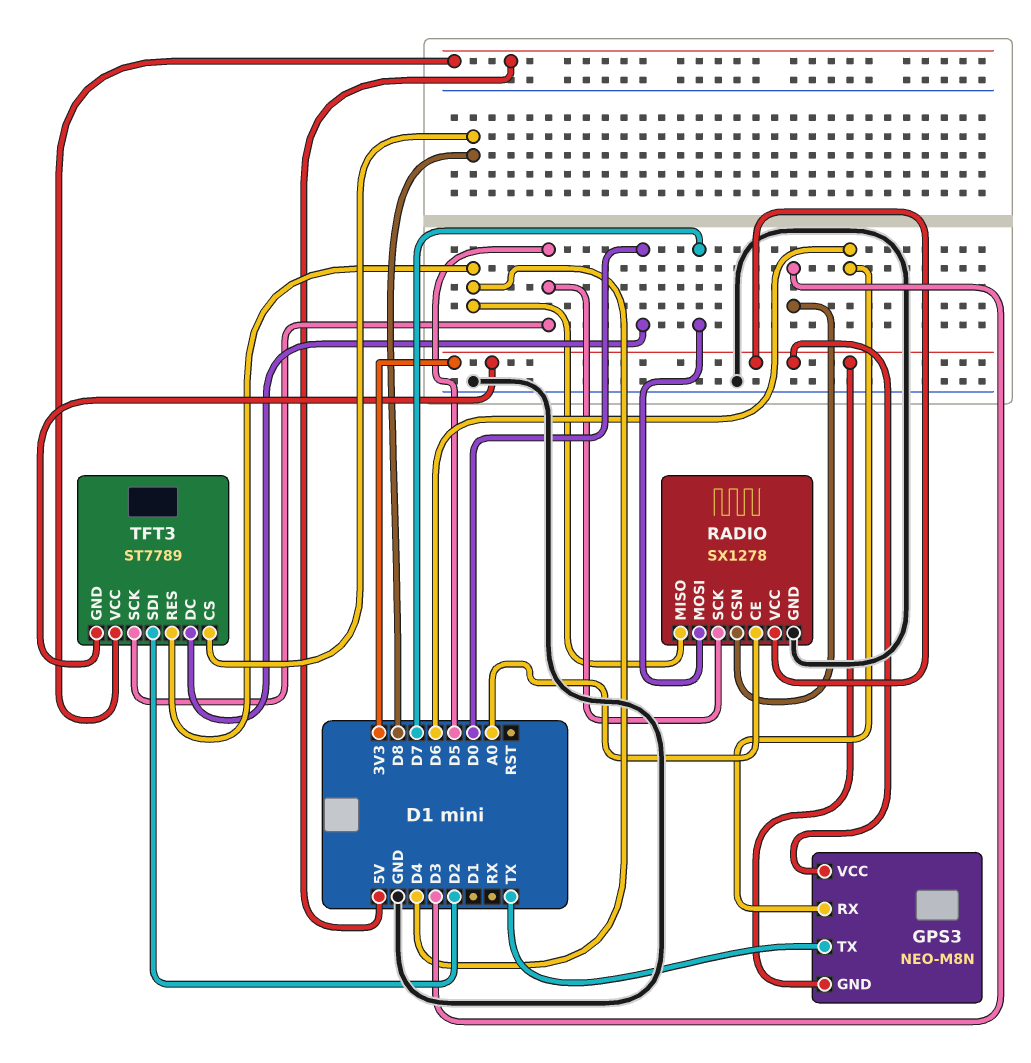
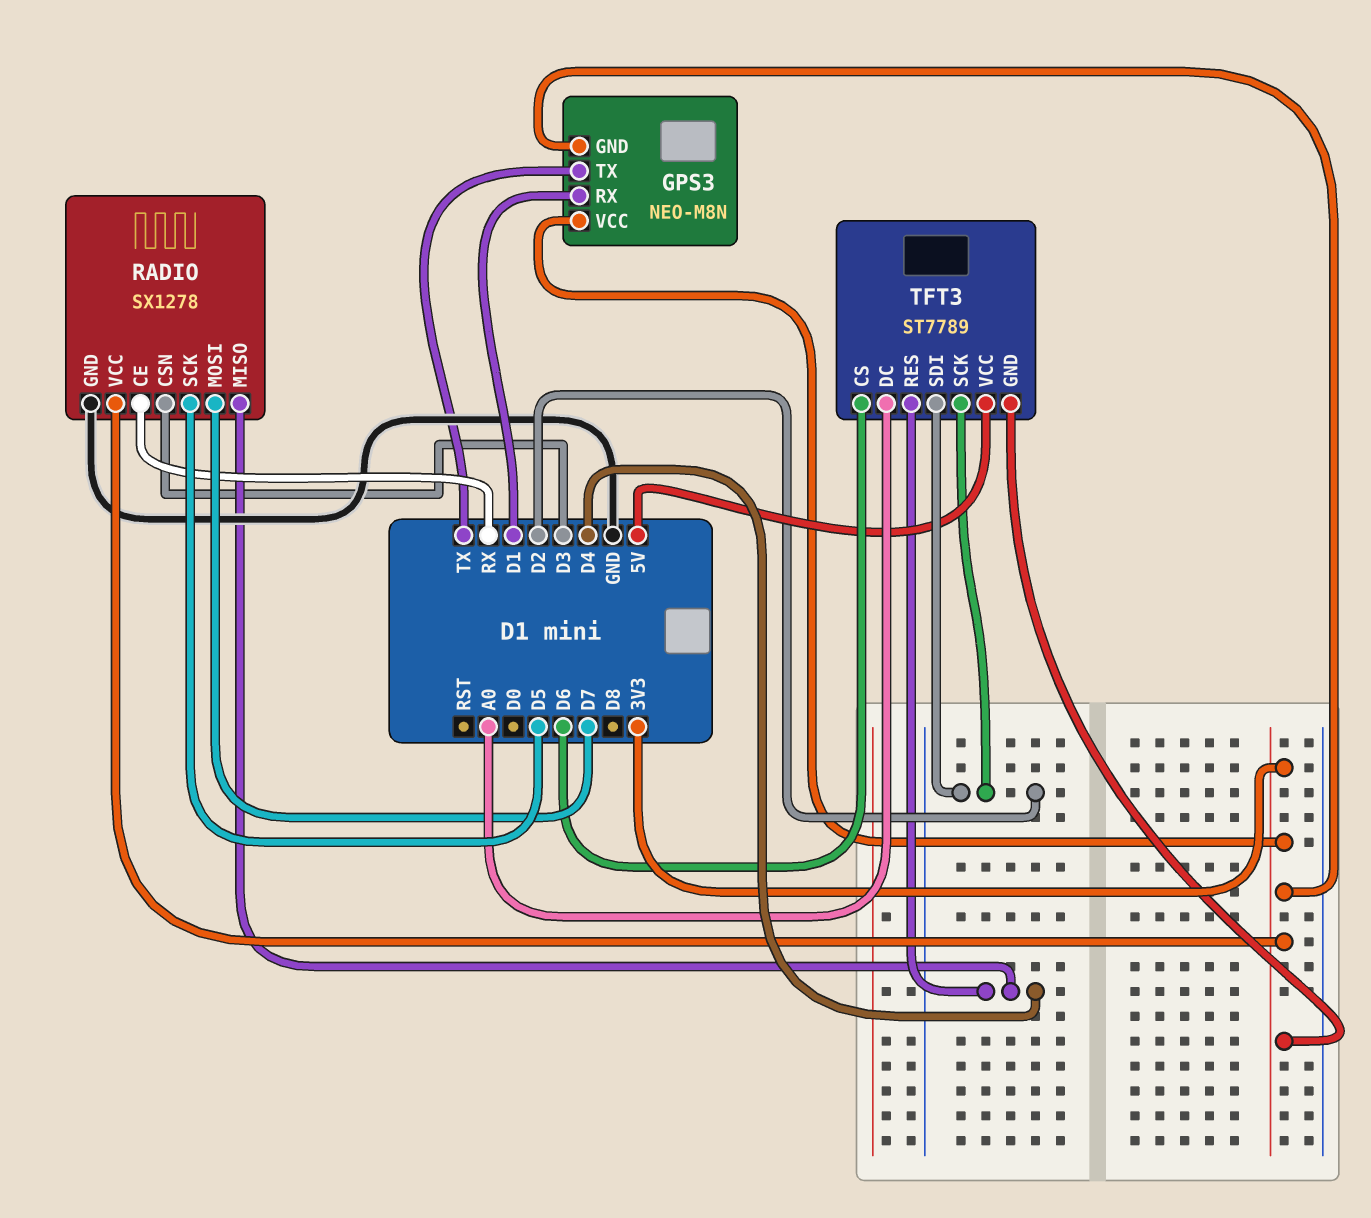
GPS3 pin RX: D6 -> D1
RADIO pin CE: A0 -> RX
TFT3 pin CS: D8 -> D6
TFT3 pin DC: D0 -> A0
TFT3 pin SCK: D5 -> D2

